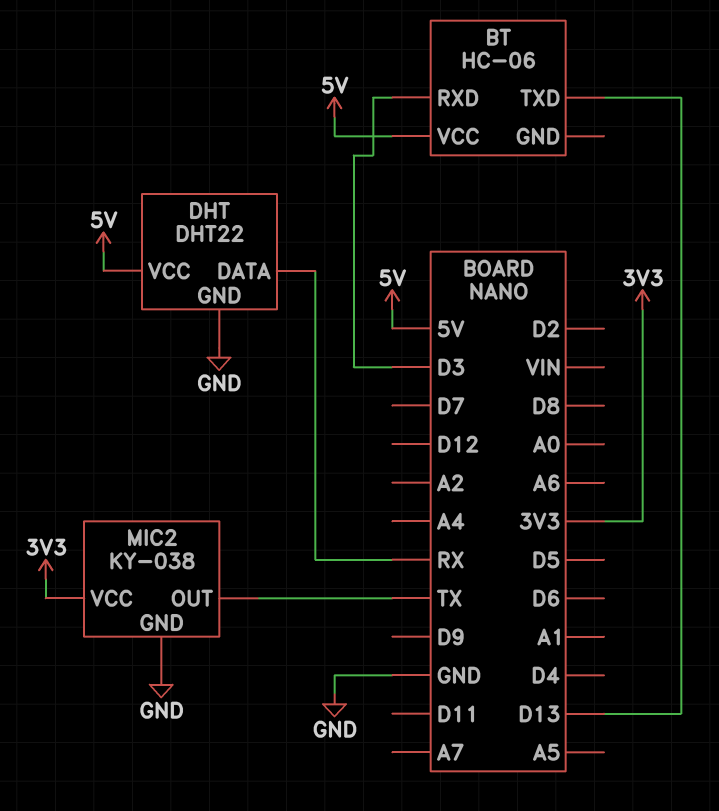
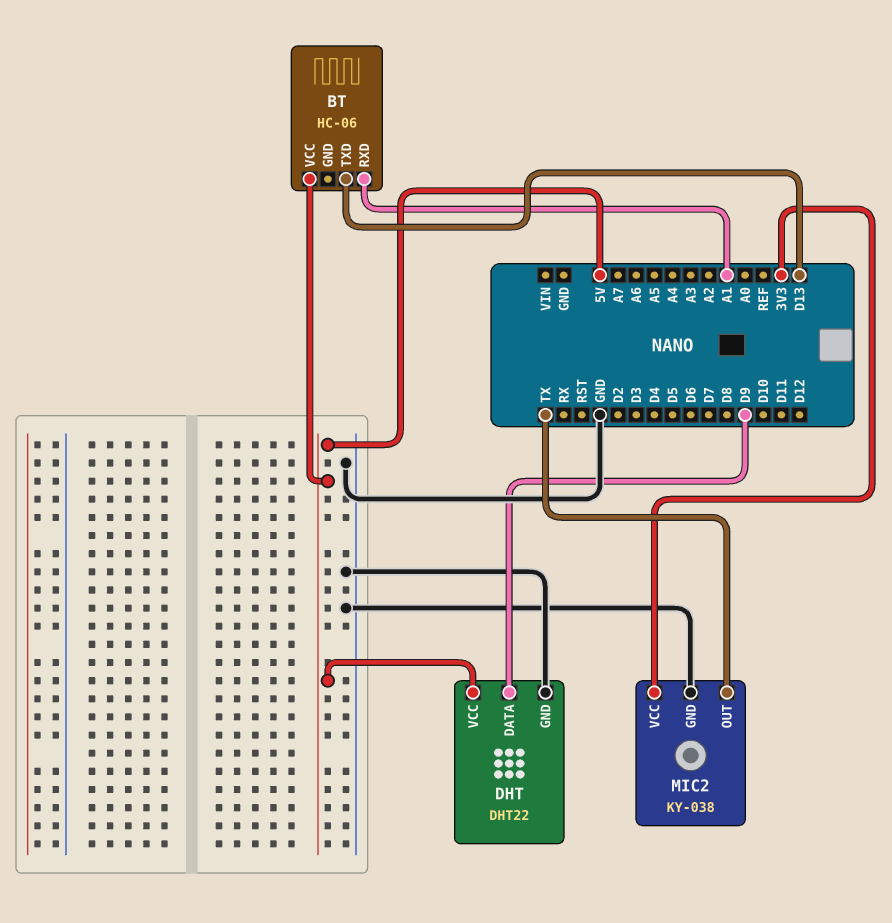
BT pin RXD: D3 -> A1
DHT pin DATA: RX -> D9

